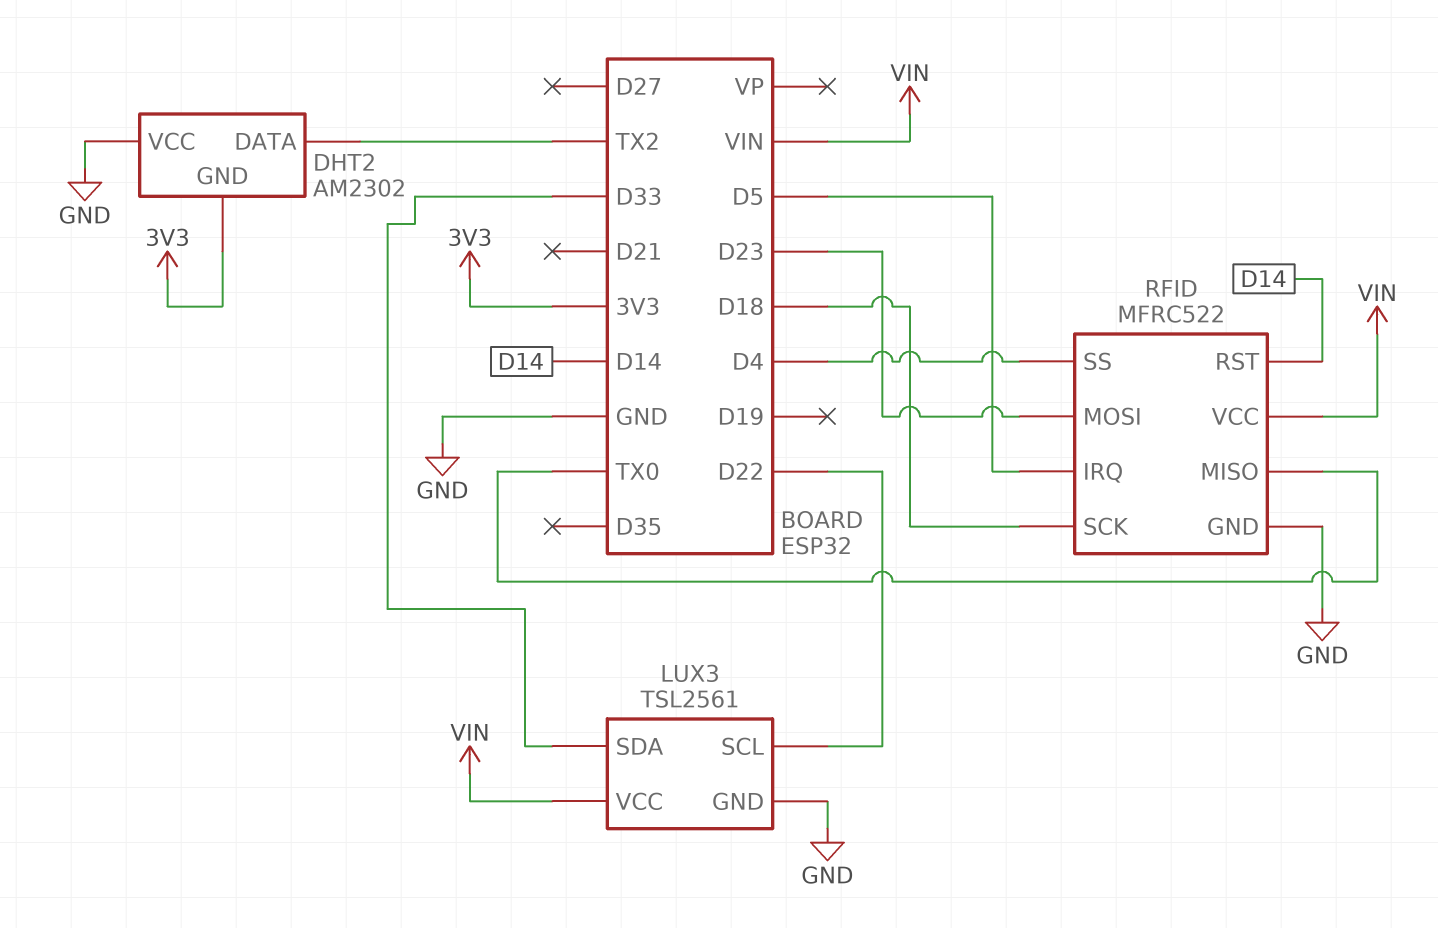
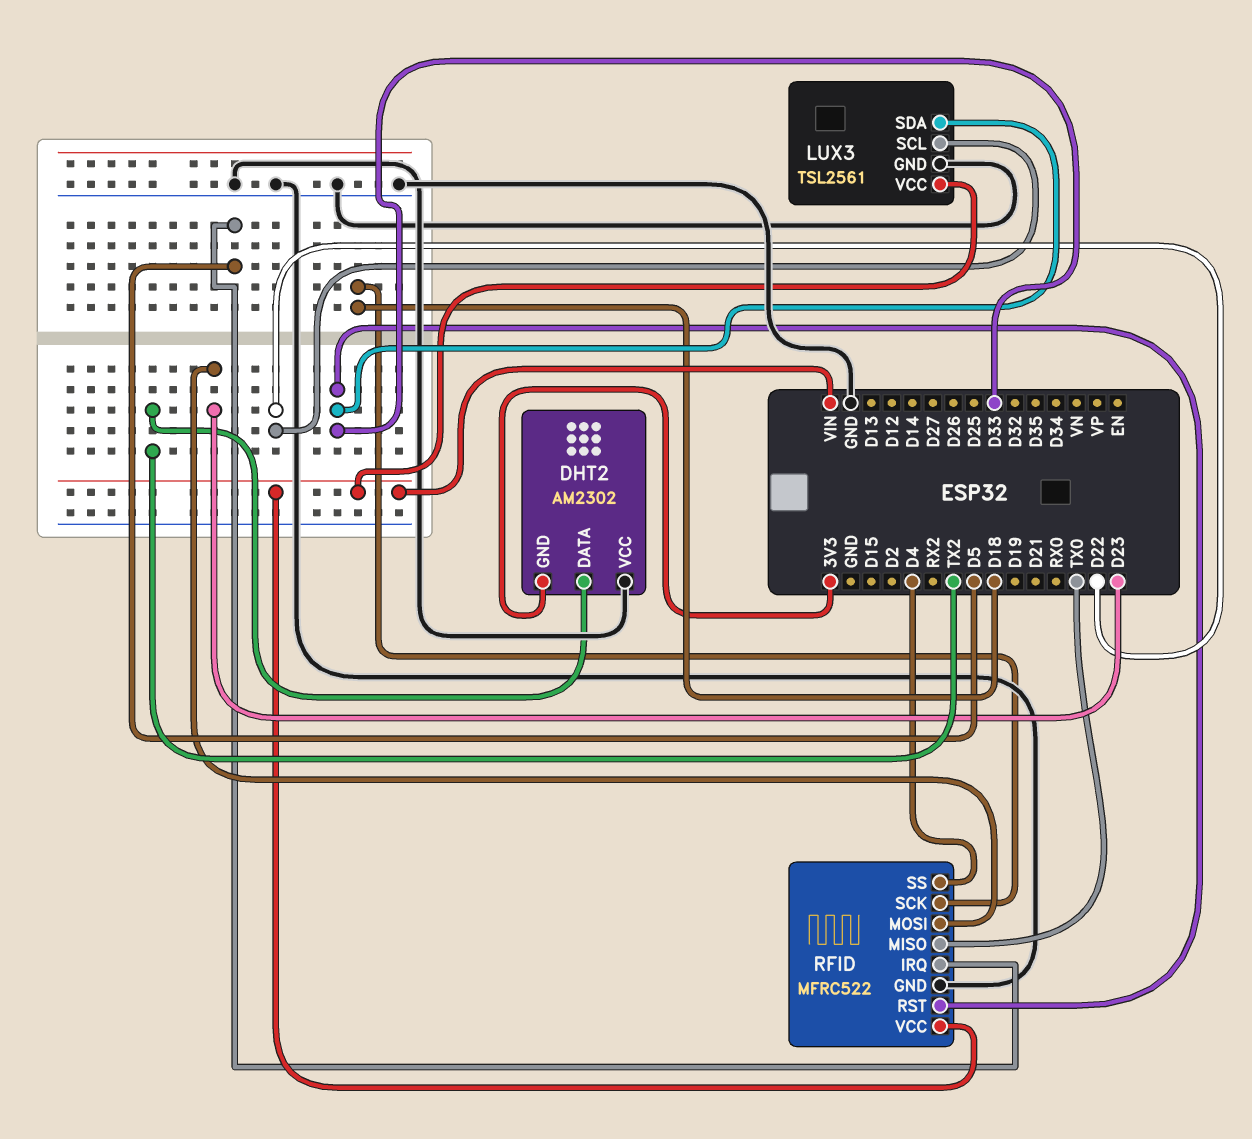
RFID pin RST: D14 -> D33

